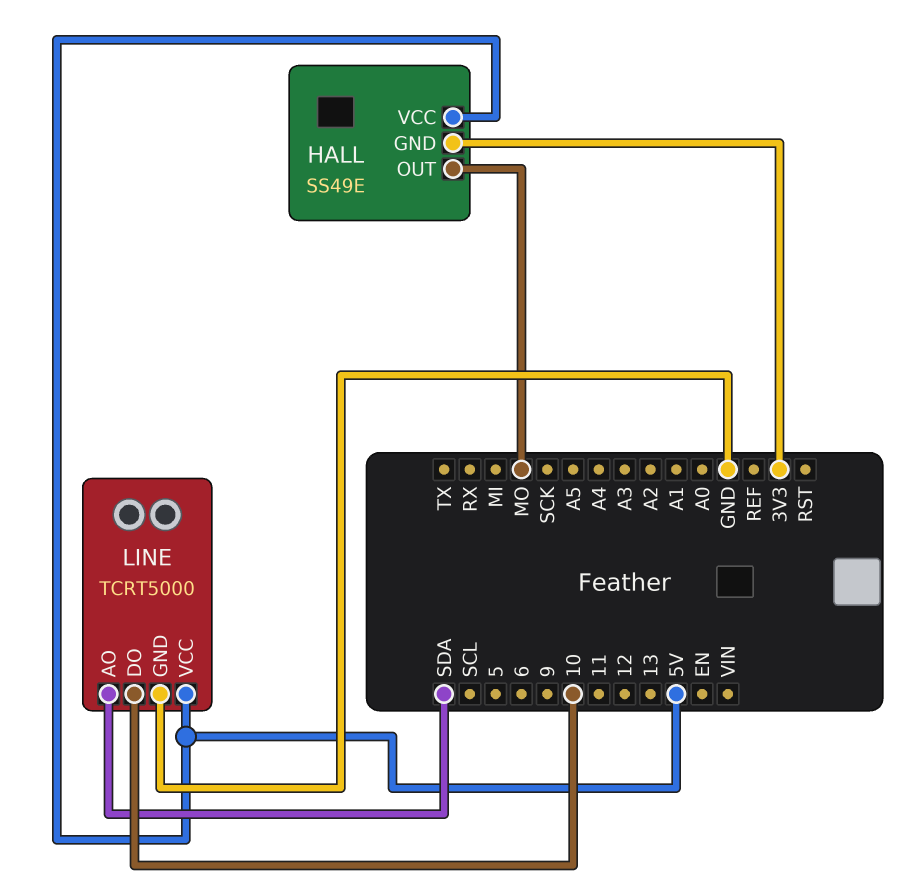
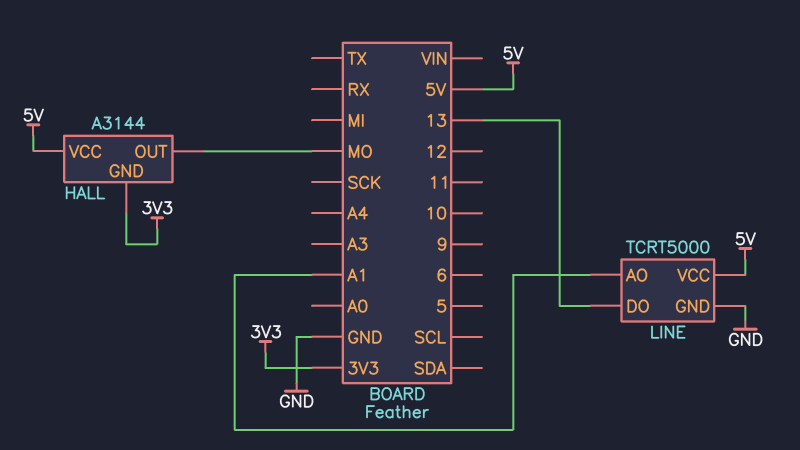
HALL: SS49E -> A3144
LINE pin AO: SDA -> A1
LINE pin DO: 10 -> 13

